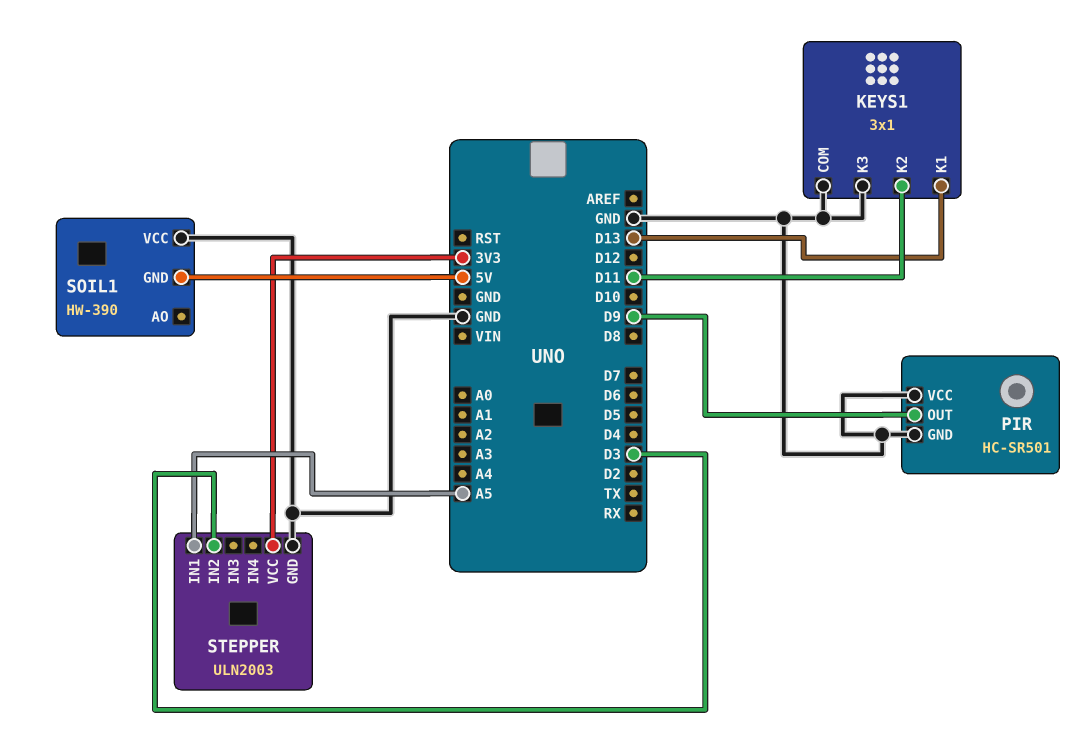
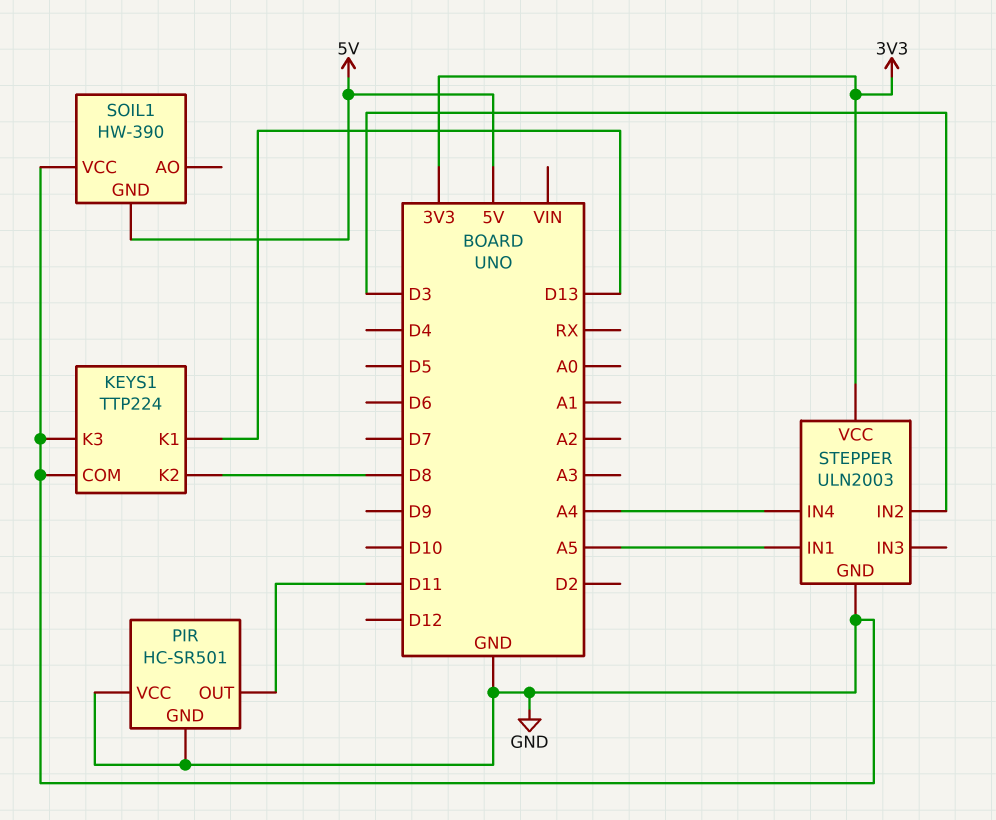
KEYS1: 3x1 -> TTP224
KEYS1 pin K2: D11 -> D8
PIR pin OUT: D9 -> D11
STEPPER pin IN4: none -> A4

